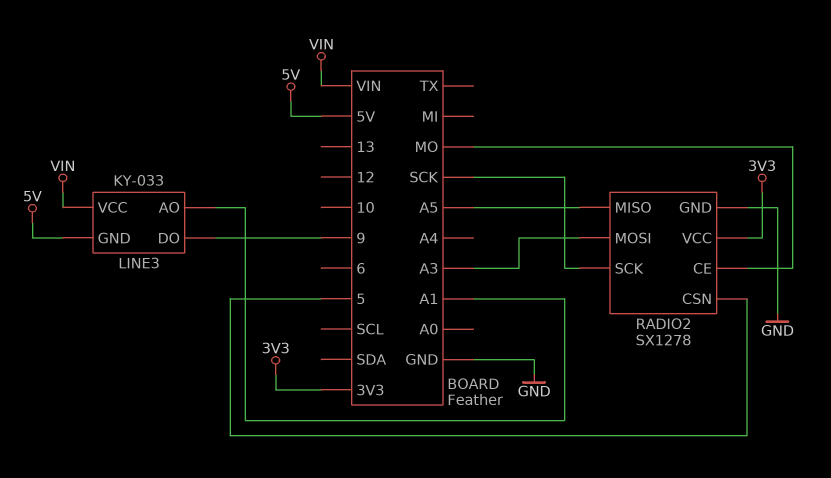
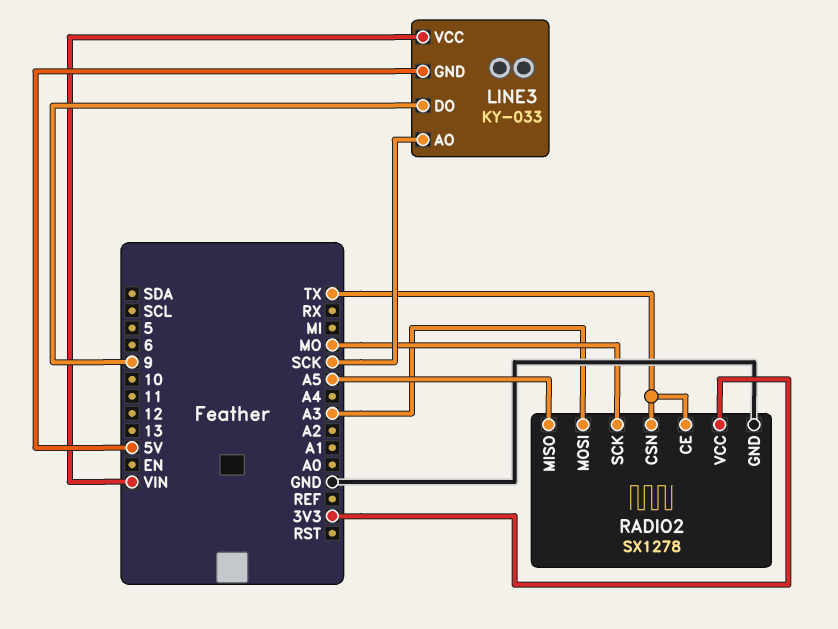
LINE3 pin AO: A1 -> SCK
RADIO2 pin CE: MO -> TX
RADIO2 pin CSN: 5 -> TX
RADIO2 pin SCK: SCK -> MO

